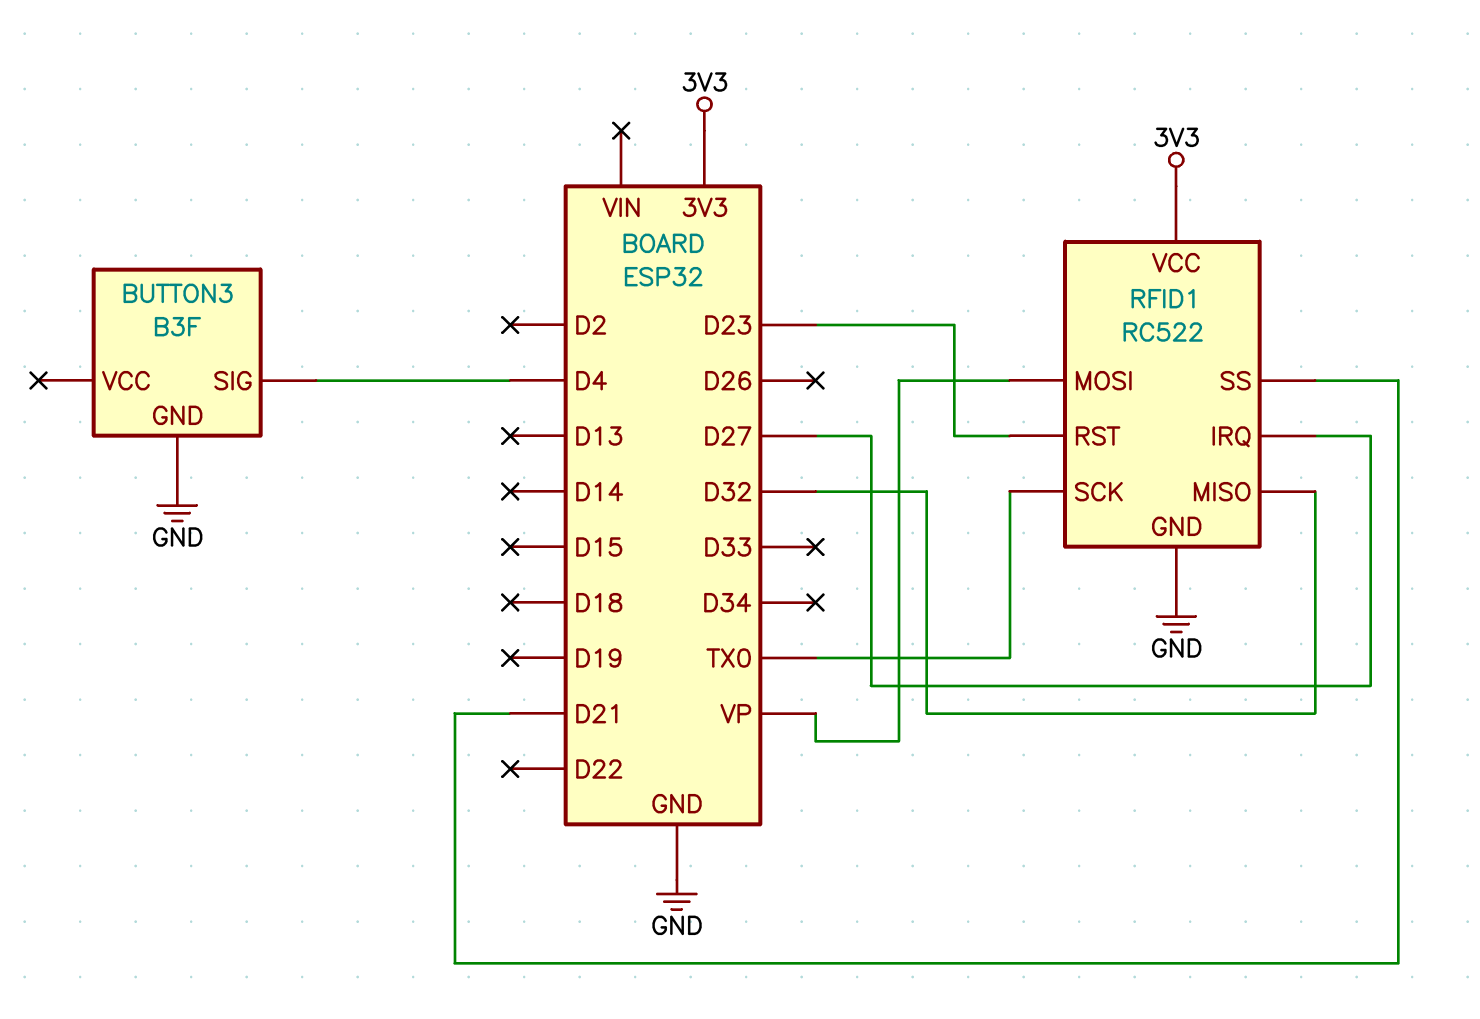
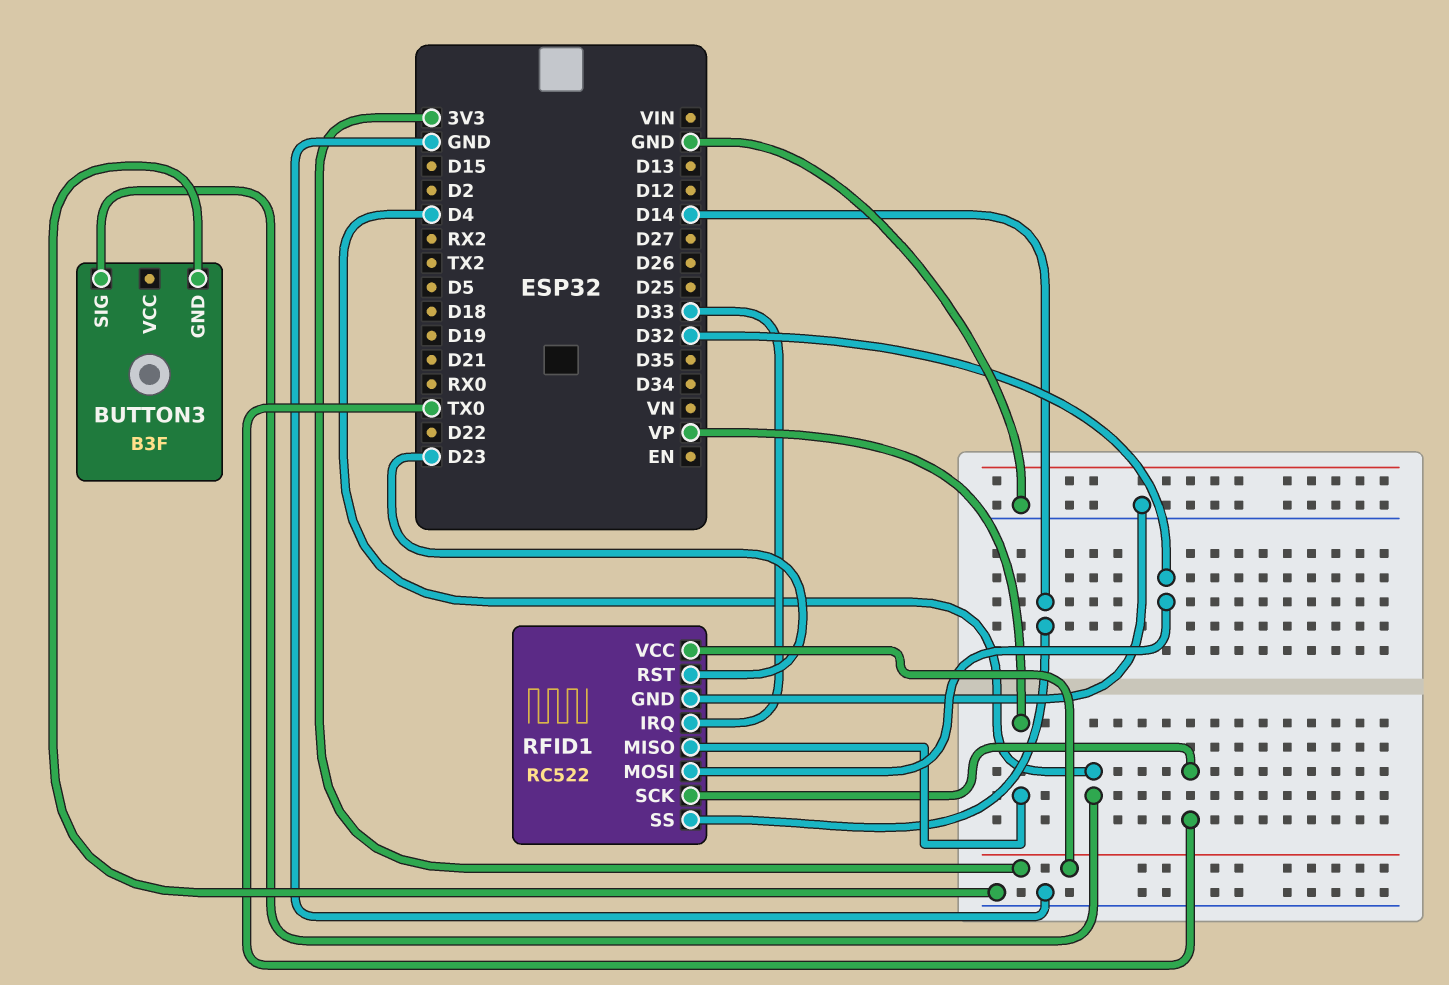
RFID1 pin IRQ: D27 -> D33
RFID1 pin MISO: D32 -> VP
RFID1 pin MOSI: VP -> D32
RFID1 pin SS: D21 -> D14

